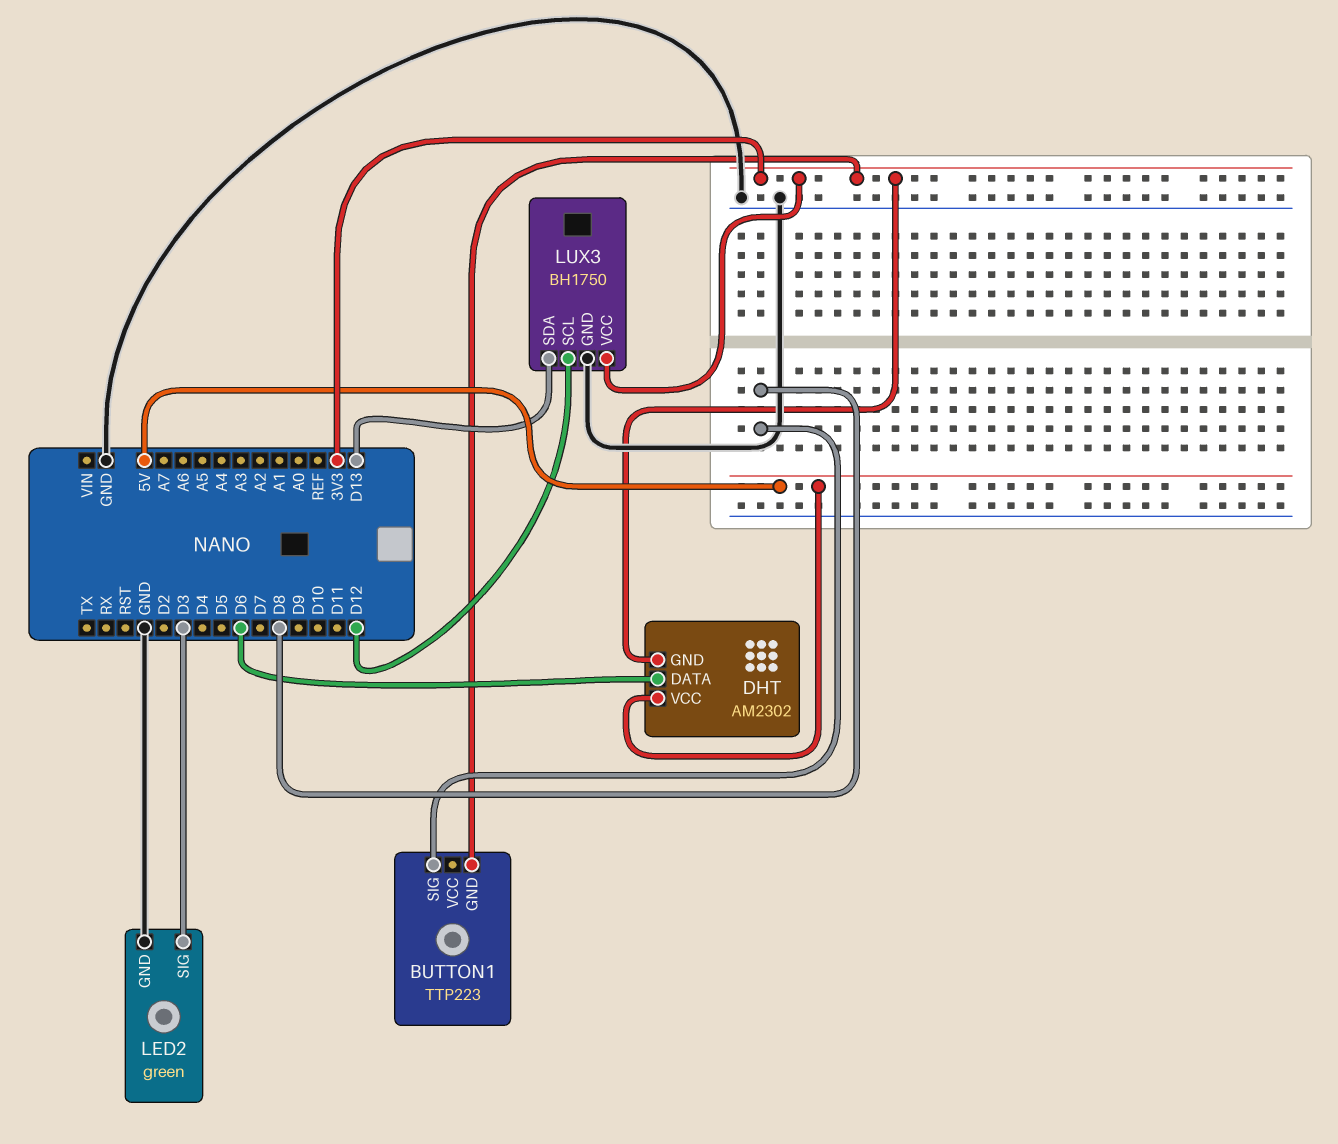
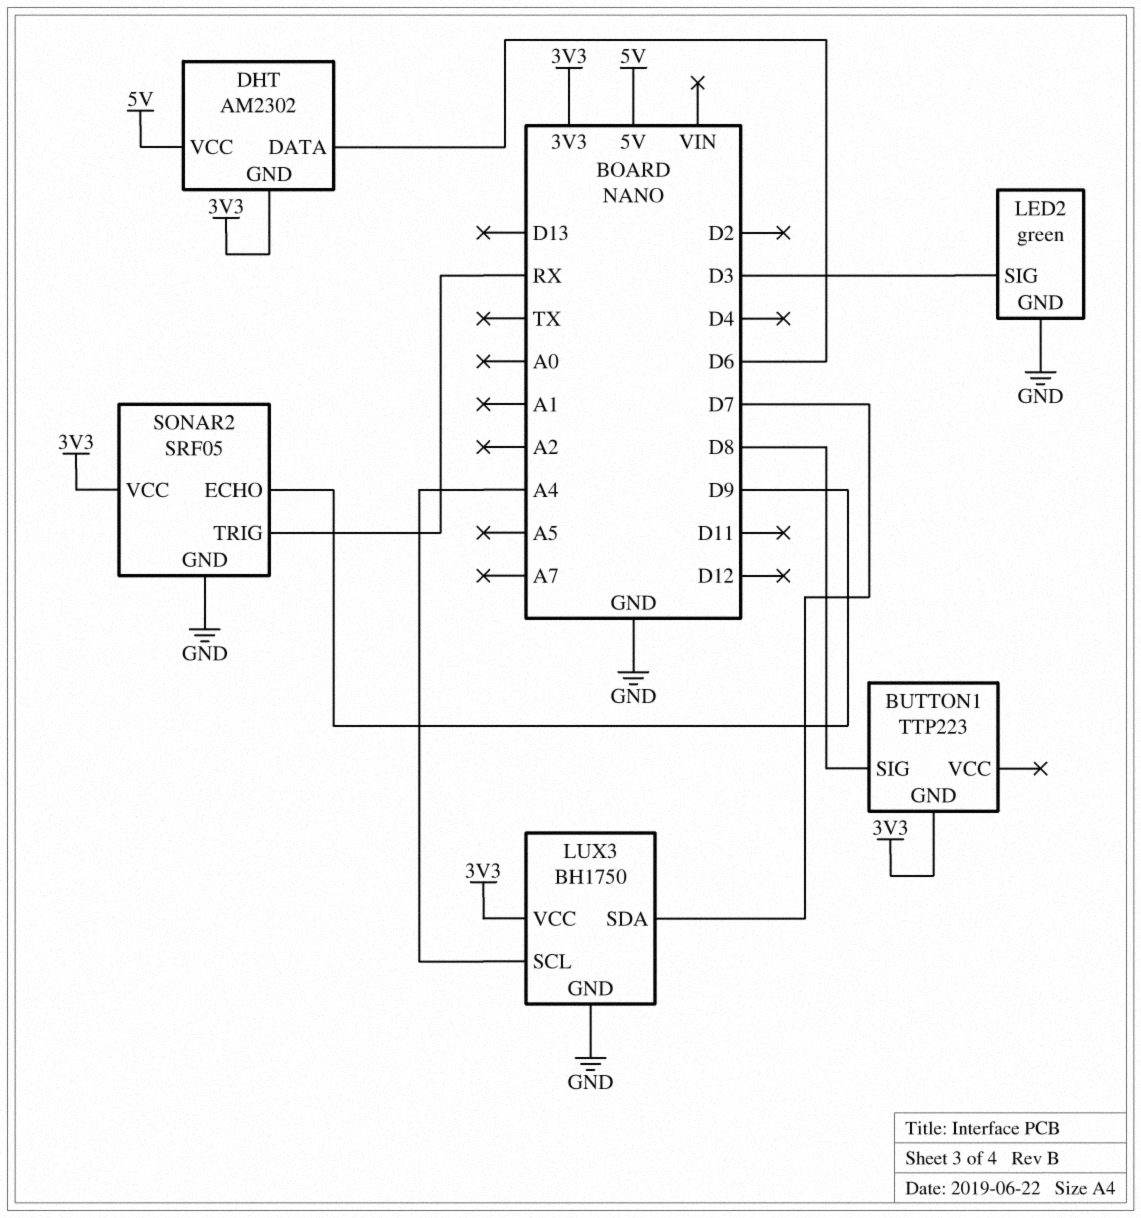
LUX3 pin SCL: D12 -> A4
LUX3 pin SDA: D13 -> D7
SONAR2: none -> SRF05
SONAR2 pin ECHO: none -> D9
SONAR2 pin GND: none -> GND
SONAR2 pin TRIG: none -> RX
SONAR2 pin VCC: none -> 3V3

